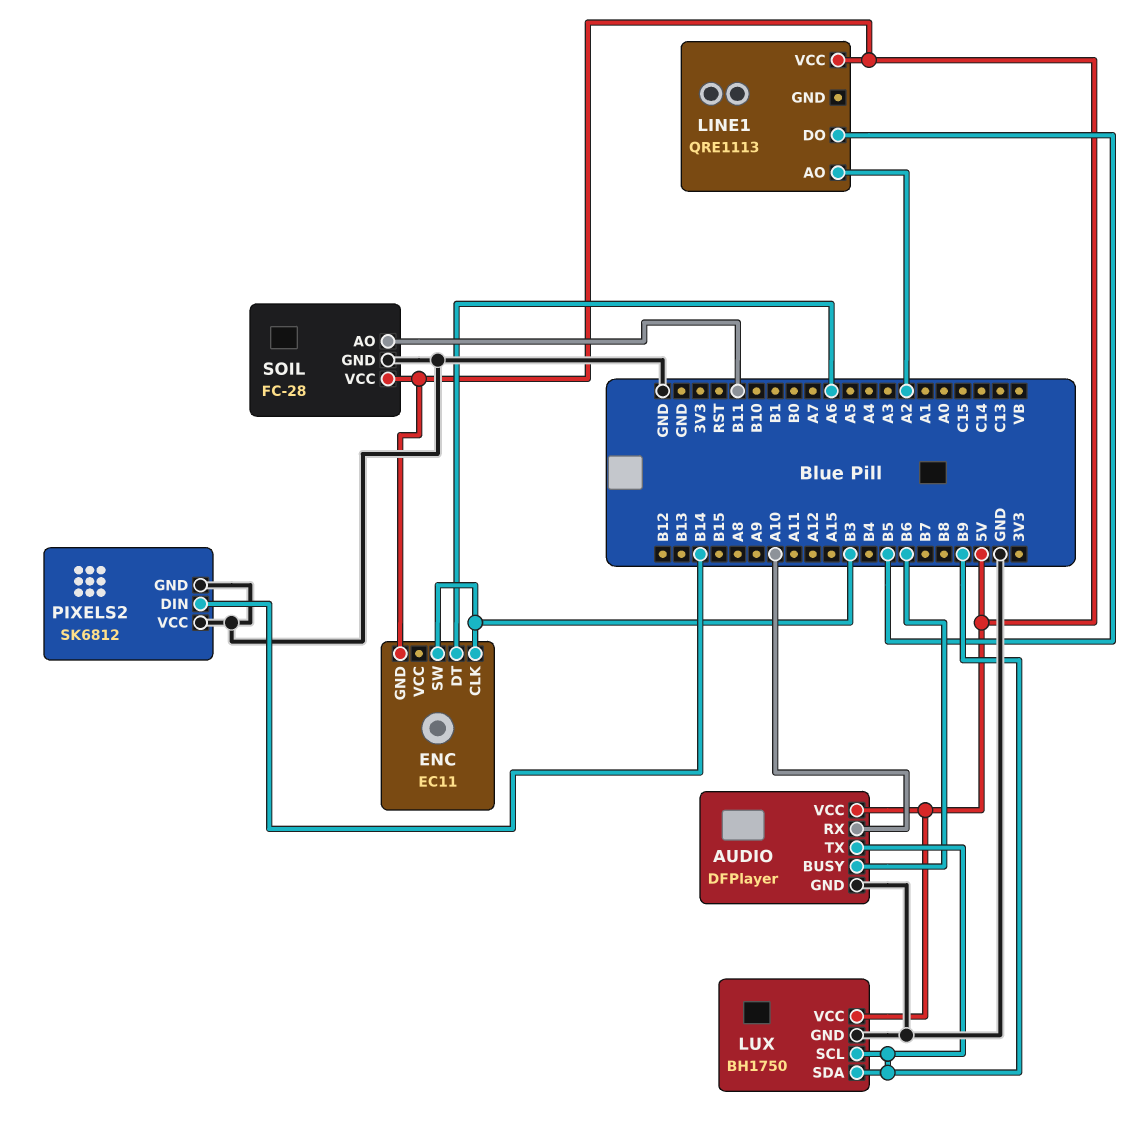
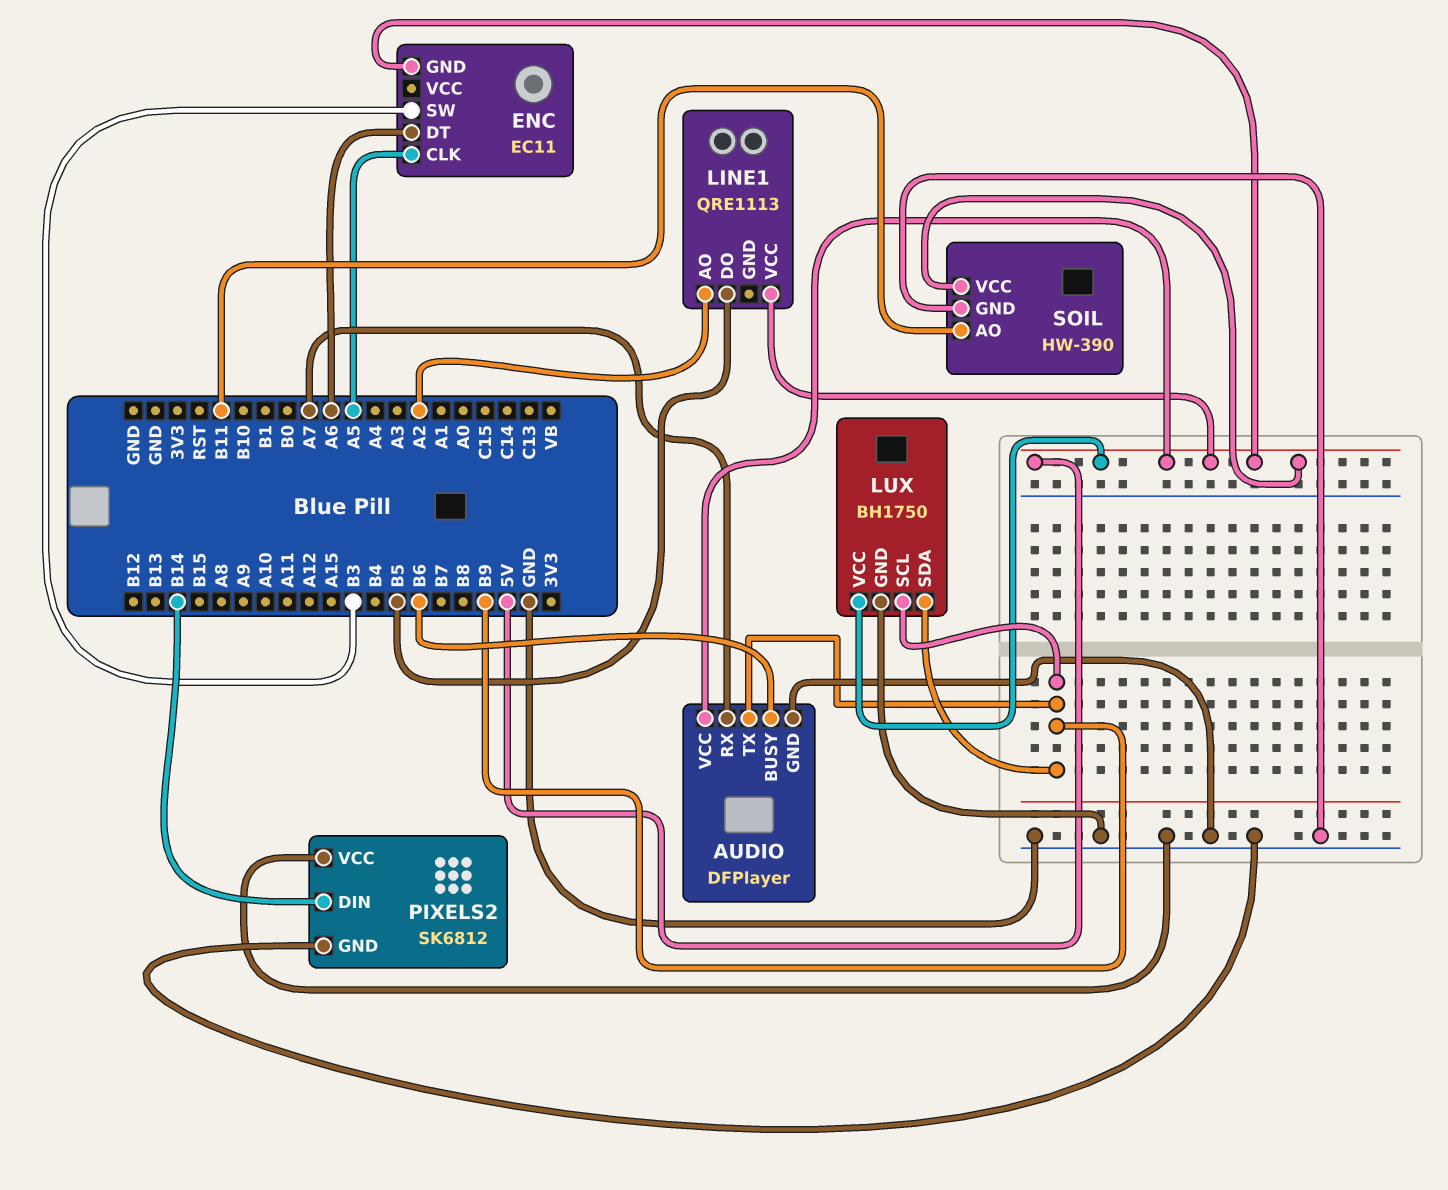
AUDIO pin RX: A10 -> A7
ENC pin CLK: B3 -> A5
SOIL: FC-28 -> HW-390

